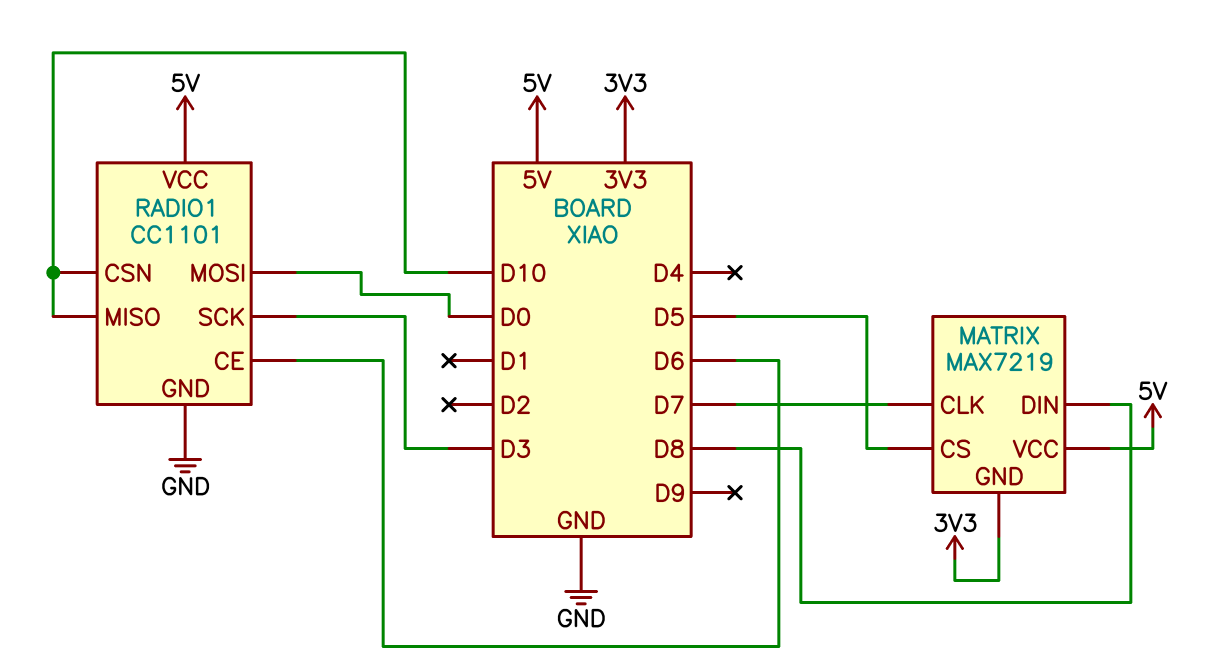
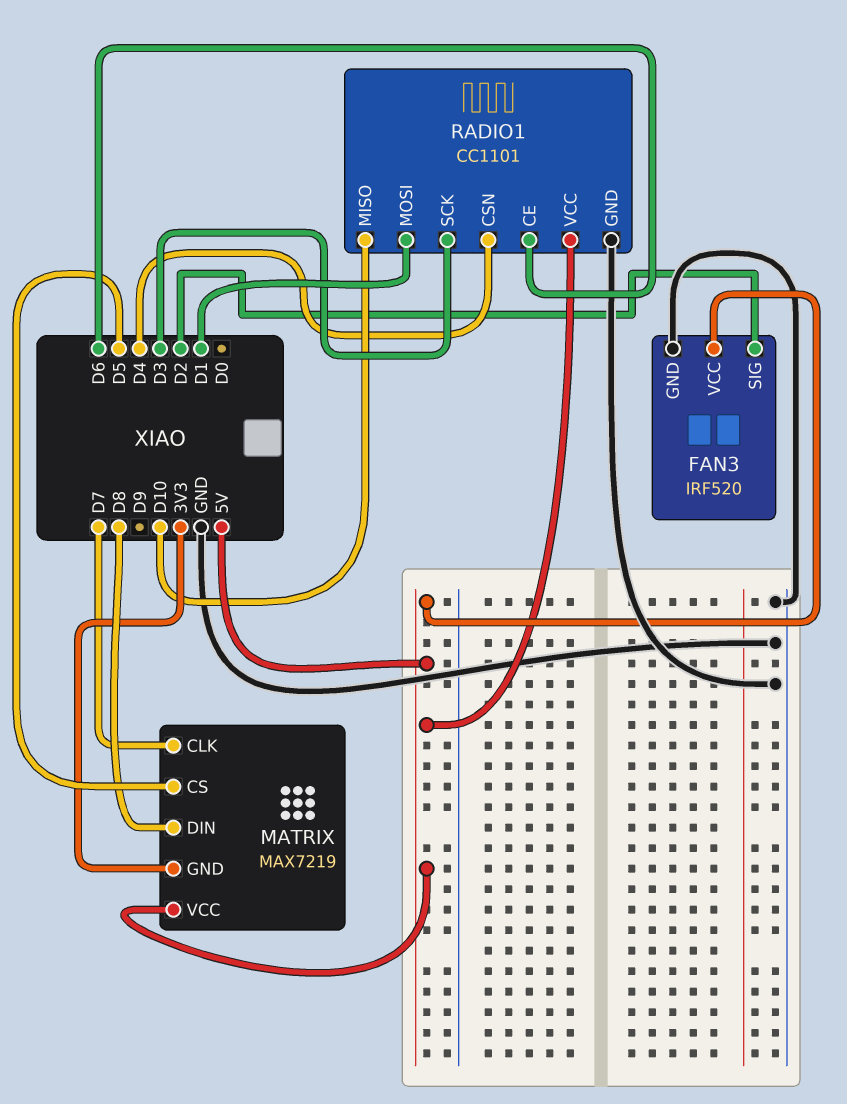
FAN3: none -> IRF520
FAN3 pin GND: none -> GND
FAN3 pin SIG: none -> D2
FAN3 pin VCC: none -> 5V
RADIO1 pin CSN: D10 -> D4
RADIO1 pin MOSI: D0 -> D1

